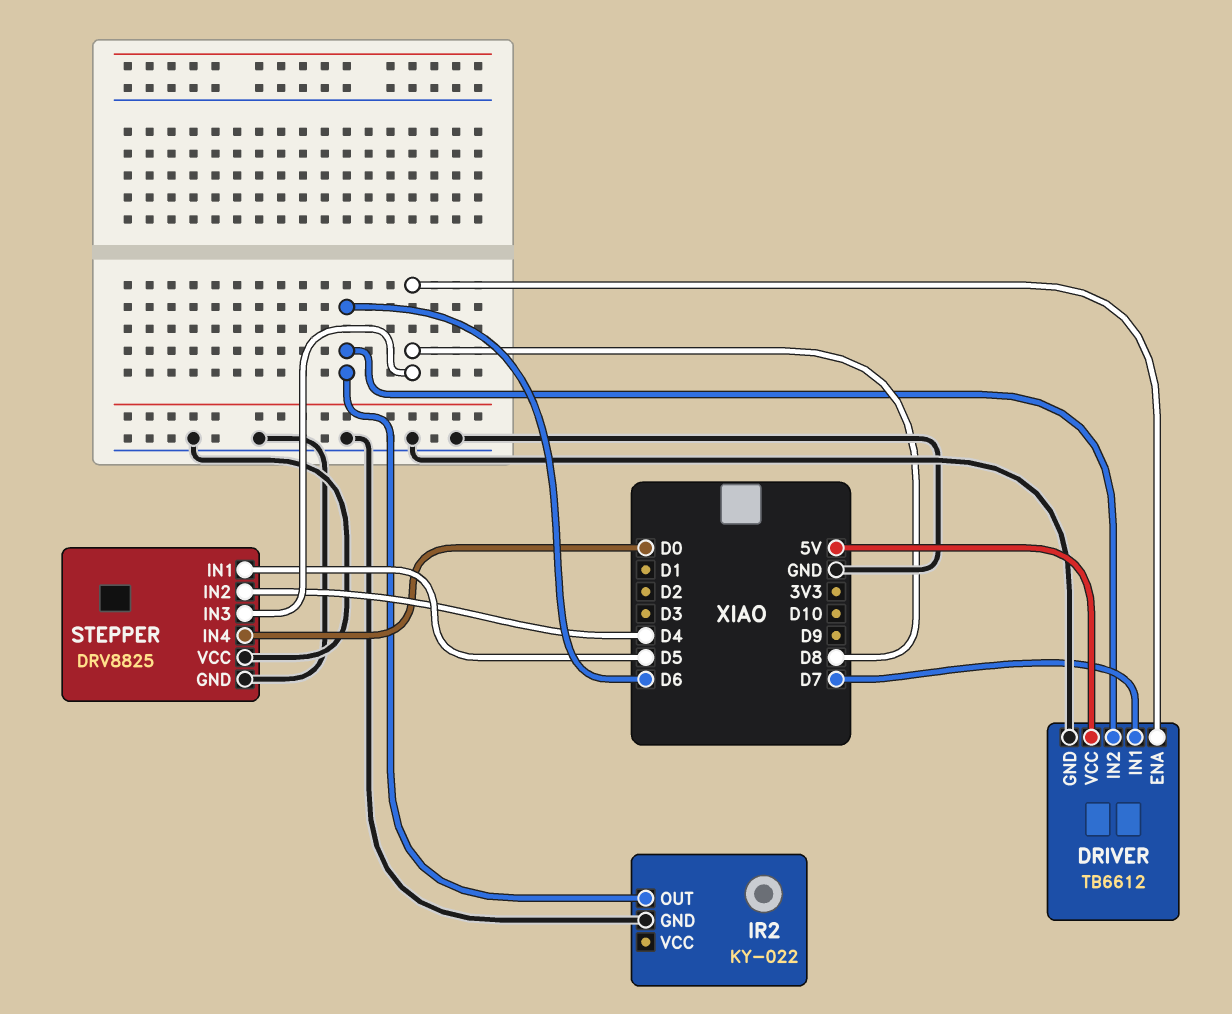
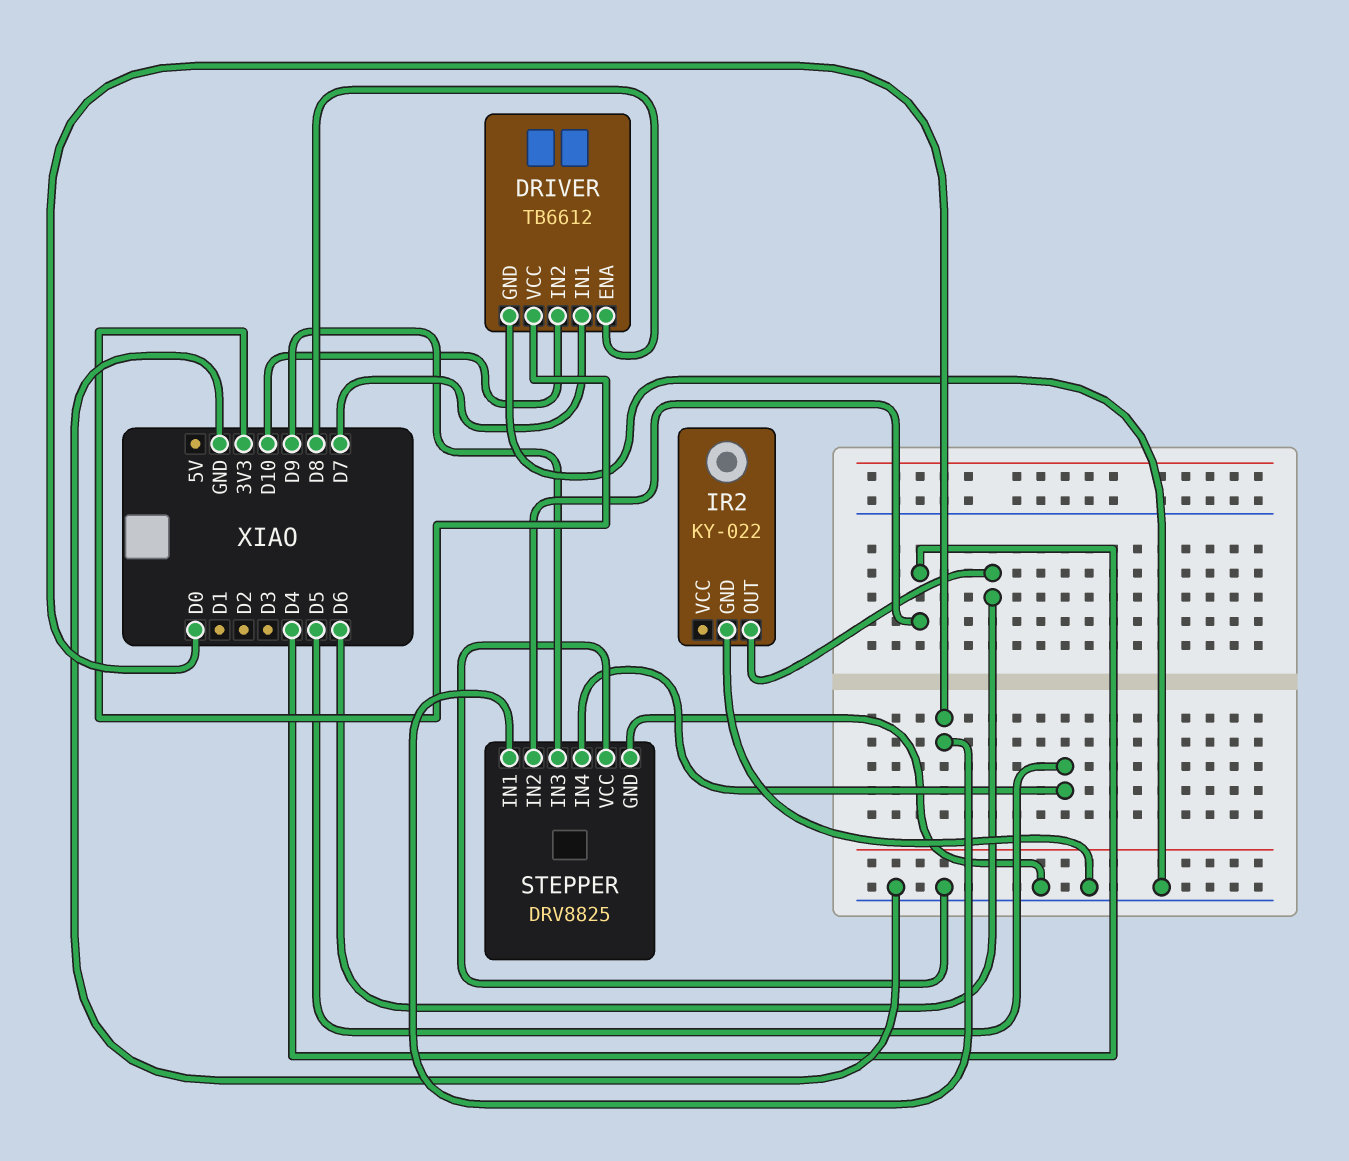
DRIVER pin IN2: D6 -> D10
DRIVER pin VCC: 5V -> 3V3
STEPPER pin IN1: D5 -> D0
STEPPER pin IN3: D8 -> D9
STEPPER pin IN4: D0 -> D5

